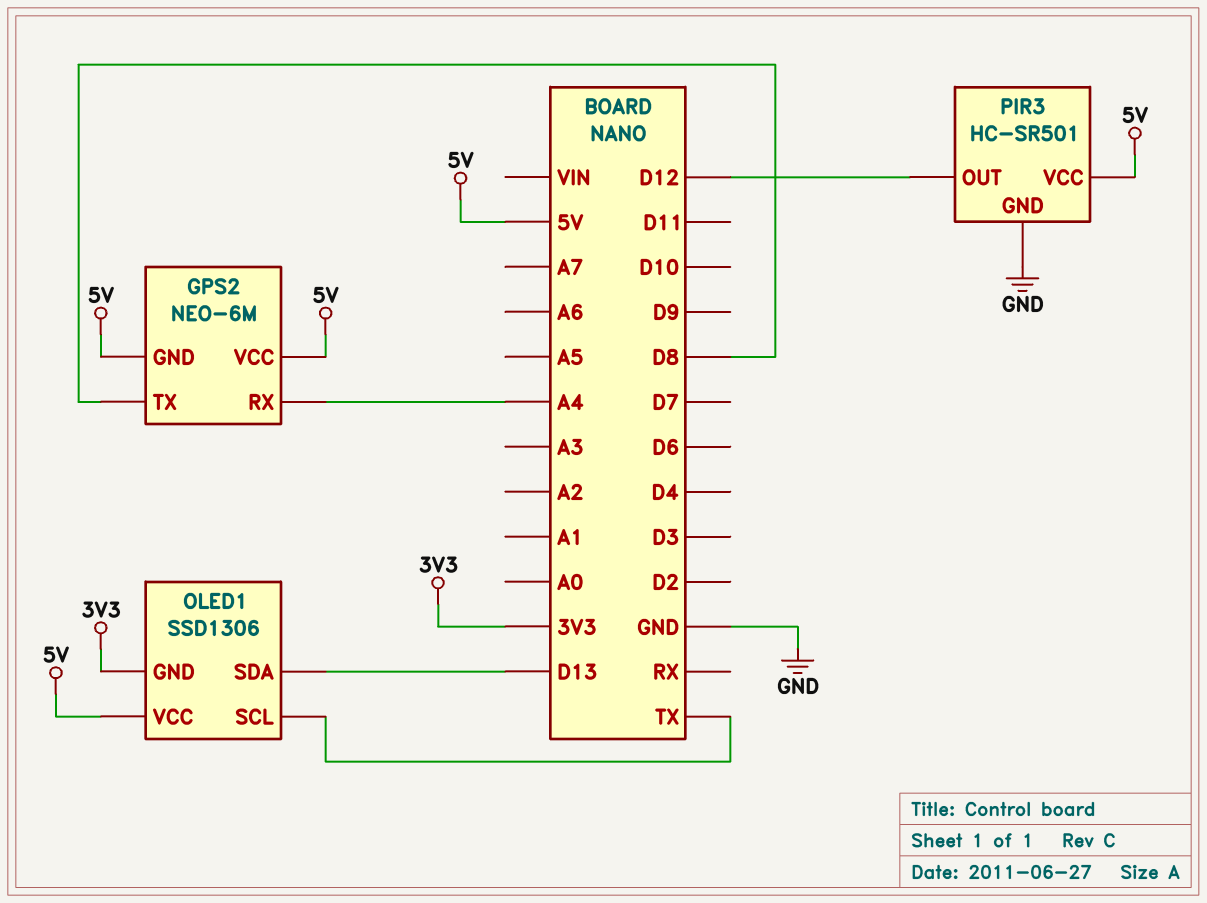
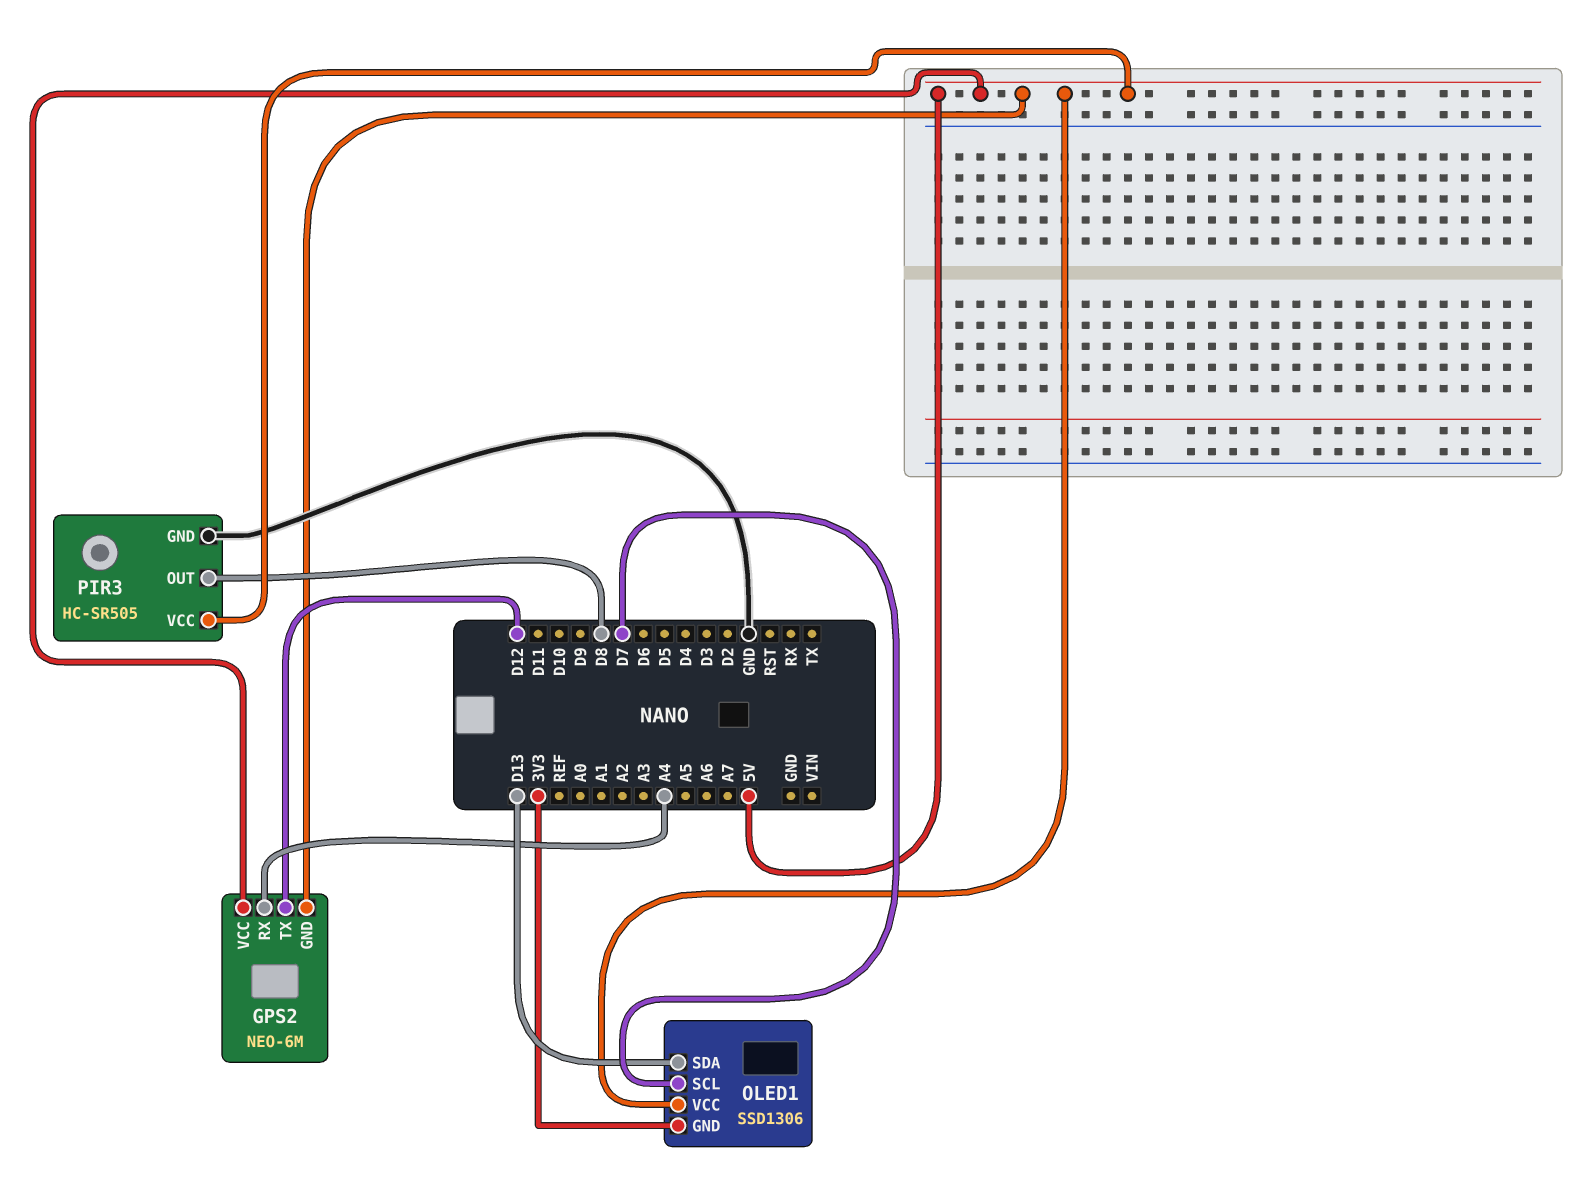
GPS2 pin TX: D8 -> D12
OLED1 pin SCL: TX -> D7
PIR3: HC-SR501 -> HC-SR505
PIR3 pin OUT: D12 -> D8

